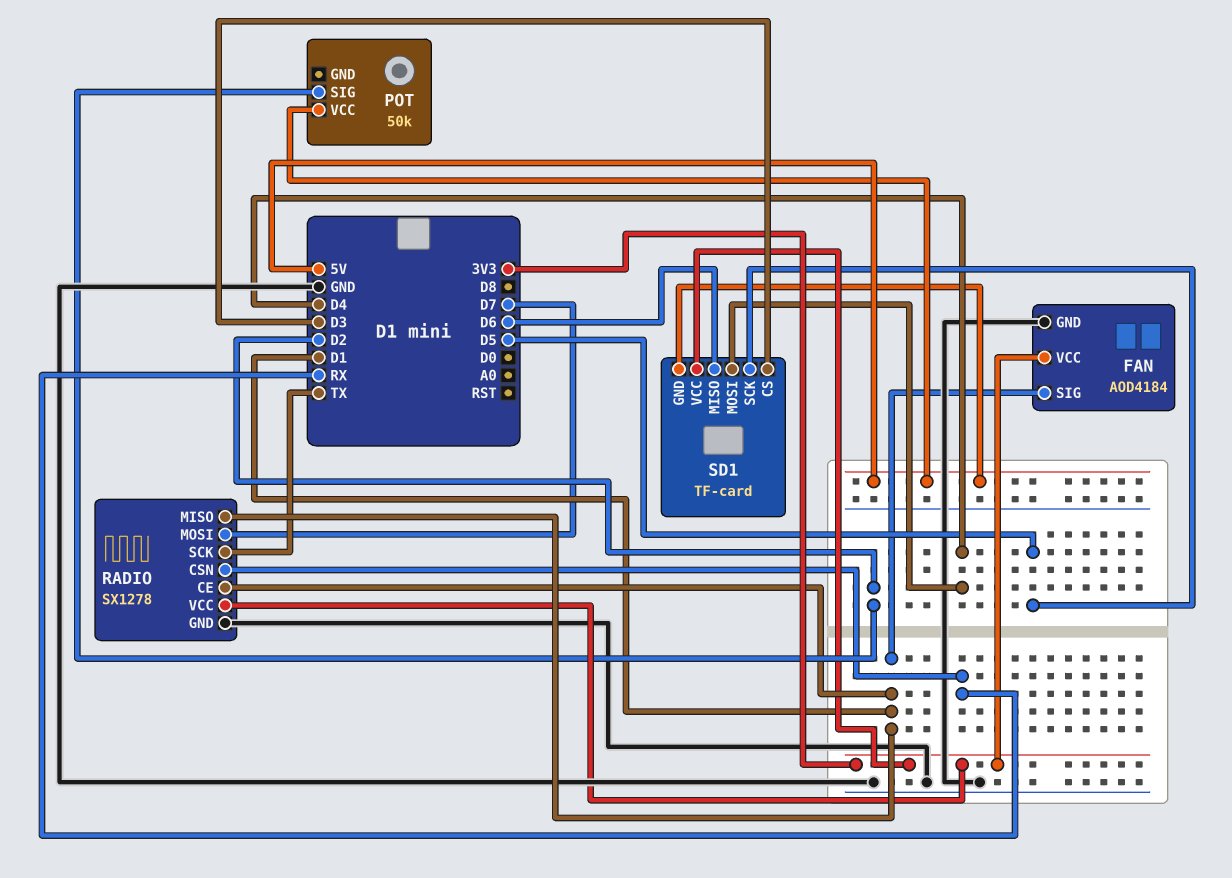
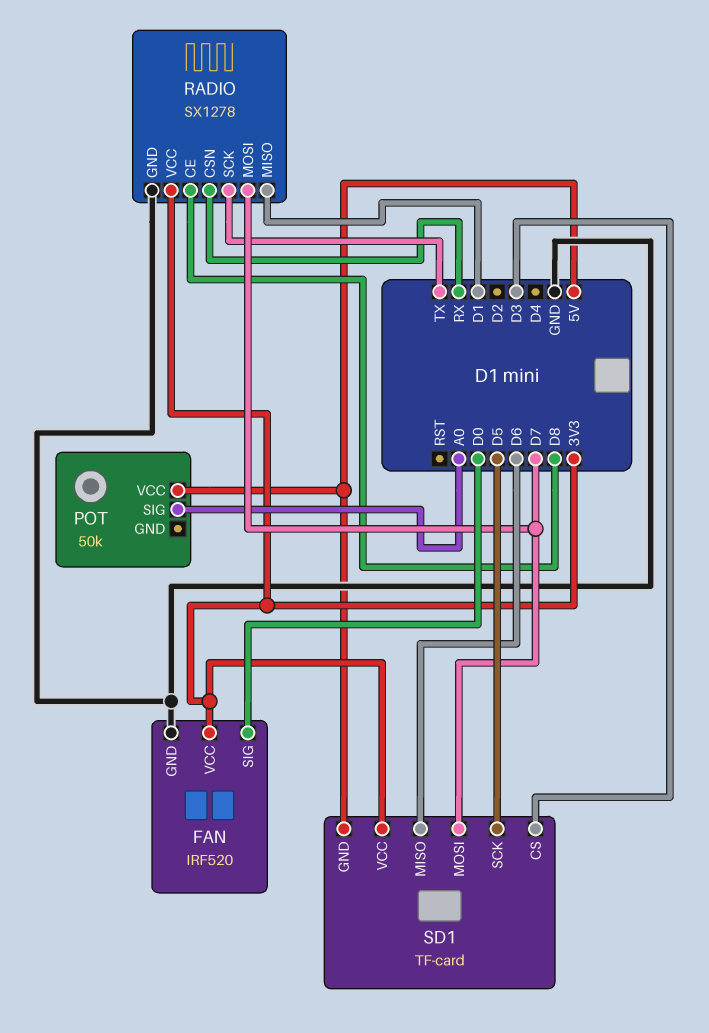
FAN: AOD4184 -> IRF520
FAN pin SIG: D1 -> D0
POT pin SIG: D2 -> A0
RADIO pin CE: D1 -> D8
SD1 pin MOSI: D4 -> D7

